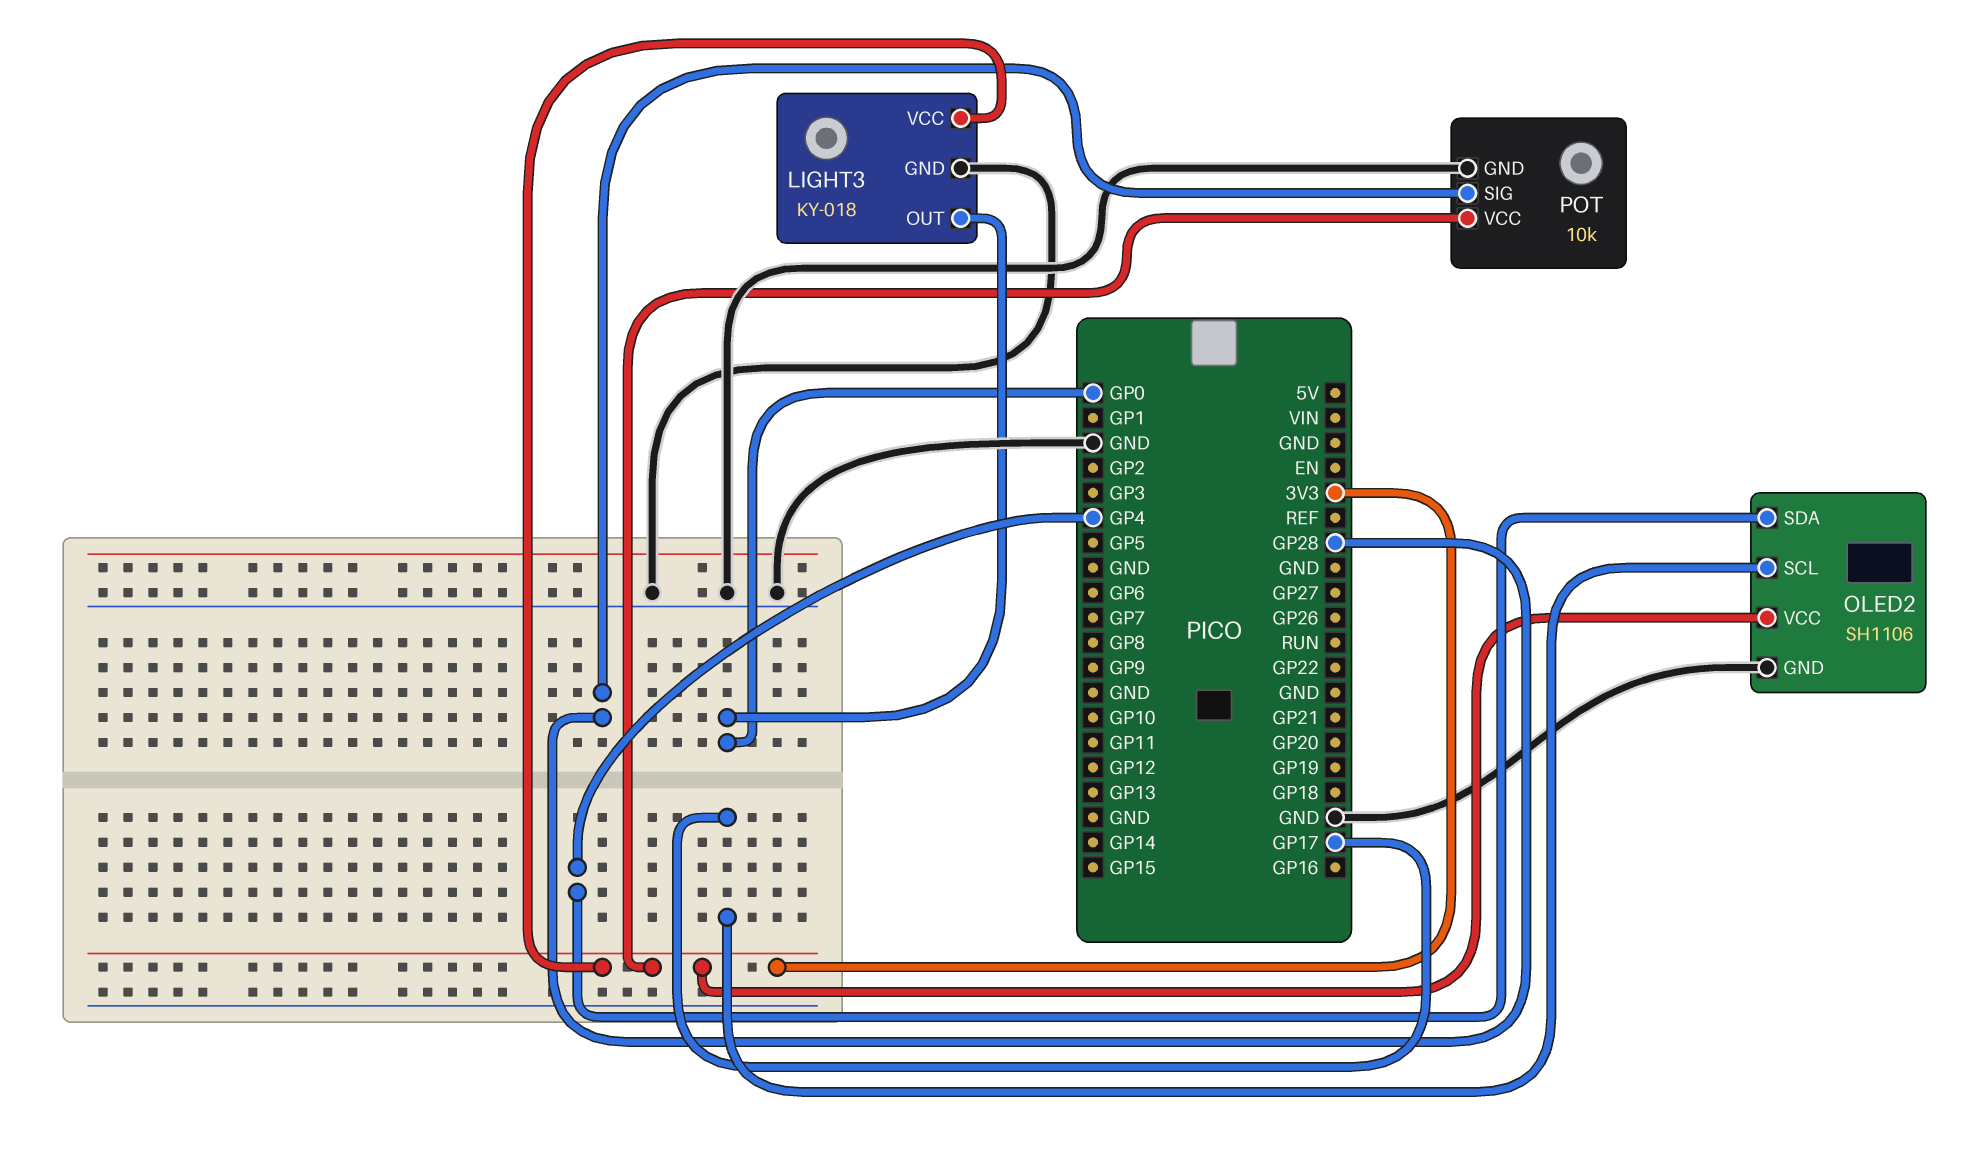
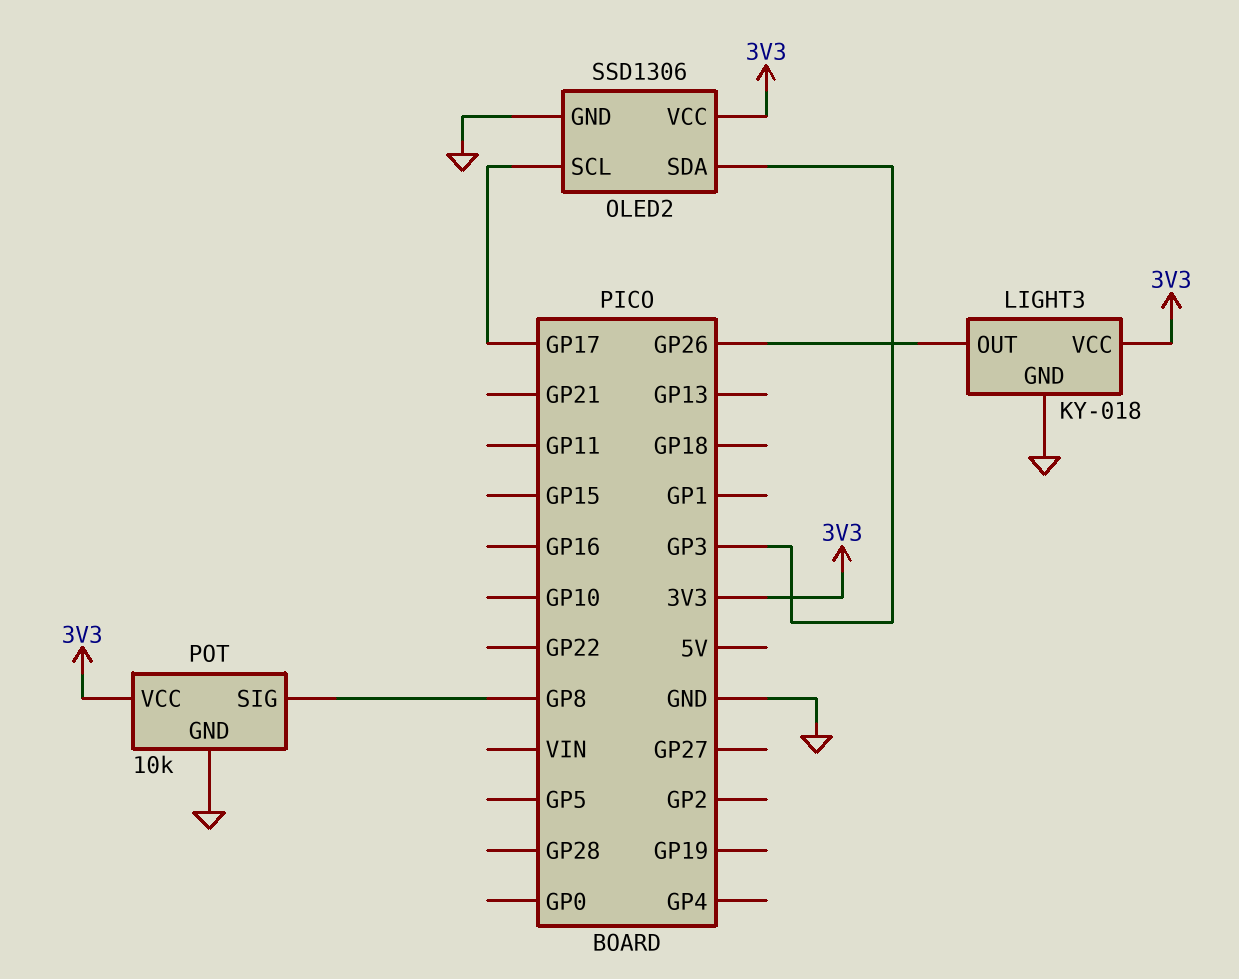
LIGHT3 pin OUT: GP0 -> GP26
OLED2: SH1106 -> SSD1306
OLED2 pin SDA: GP4 -> GP3
POT pin SIG: GP28 -> GP8

